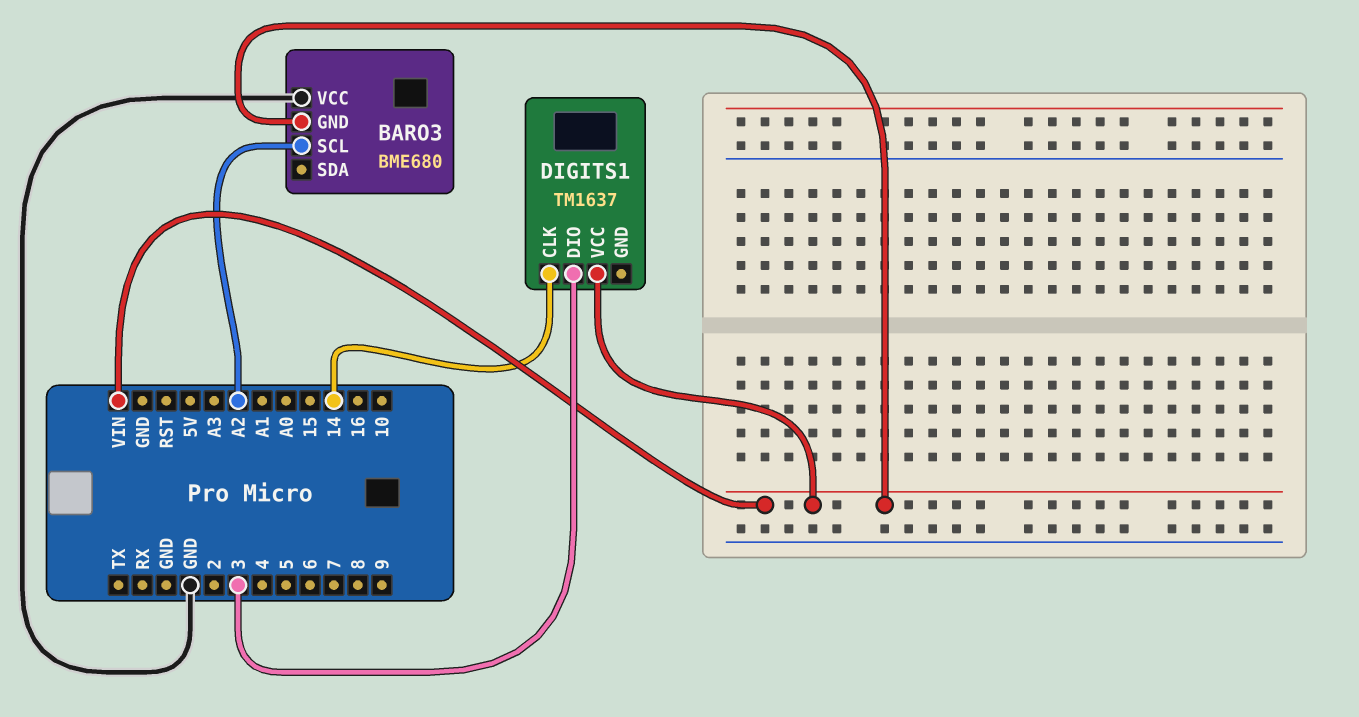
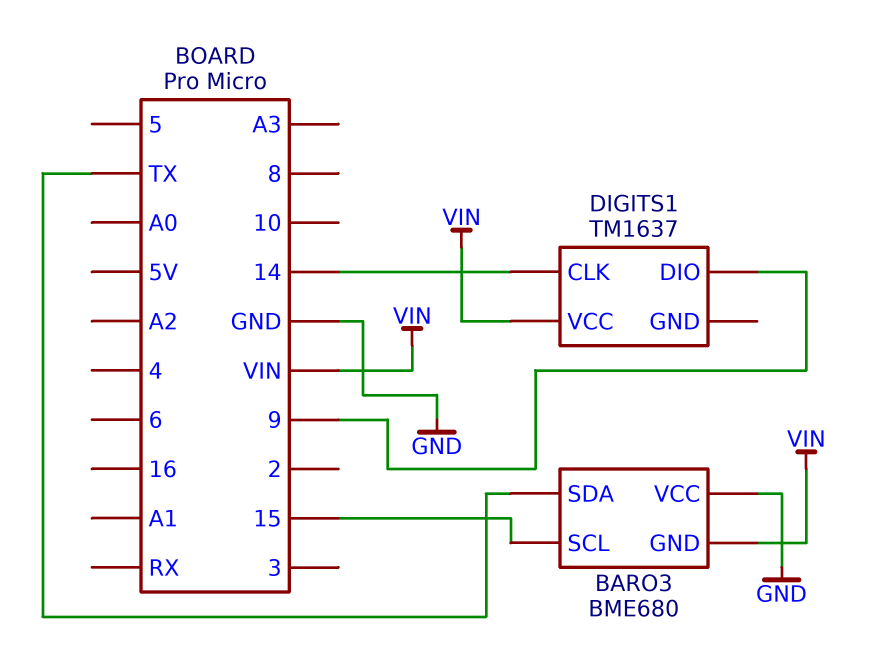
BARO3 pin SCL: A2 -> 15
BARO3 pin SDA: none -> TX
DIGITS1 pin DIO: 3 -> 9

